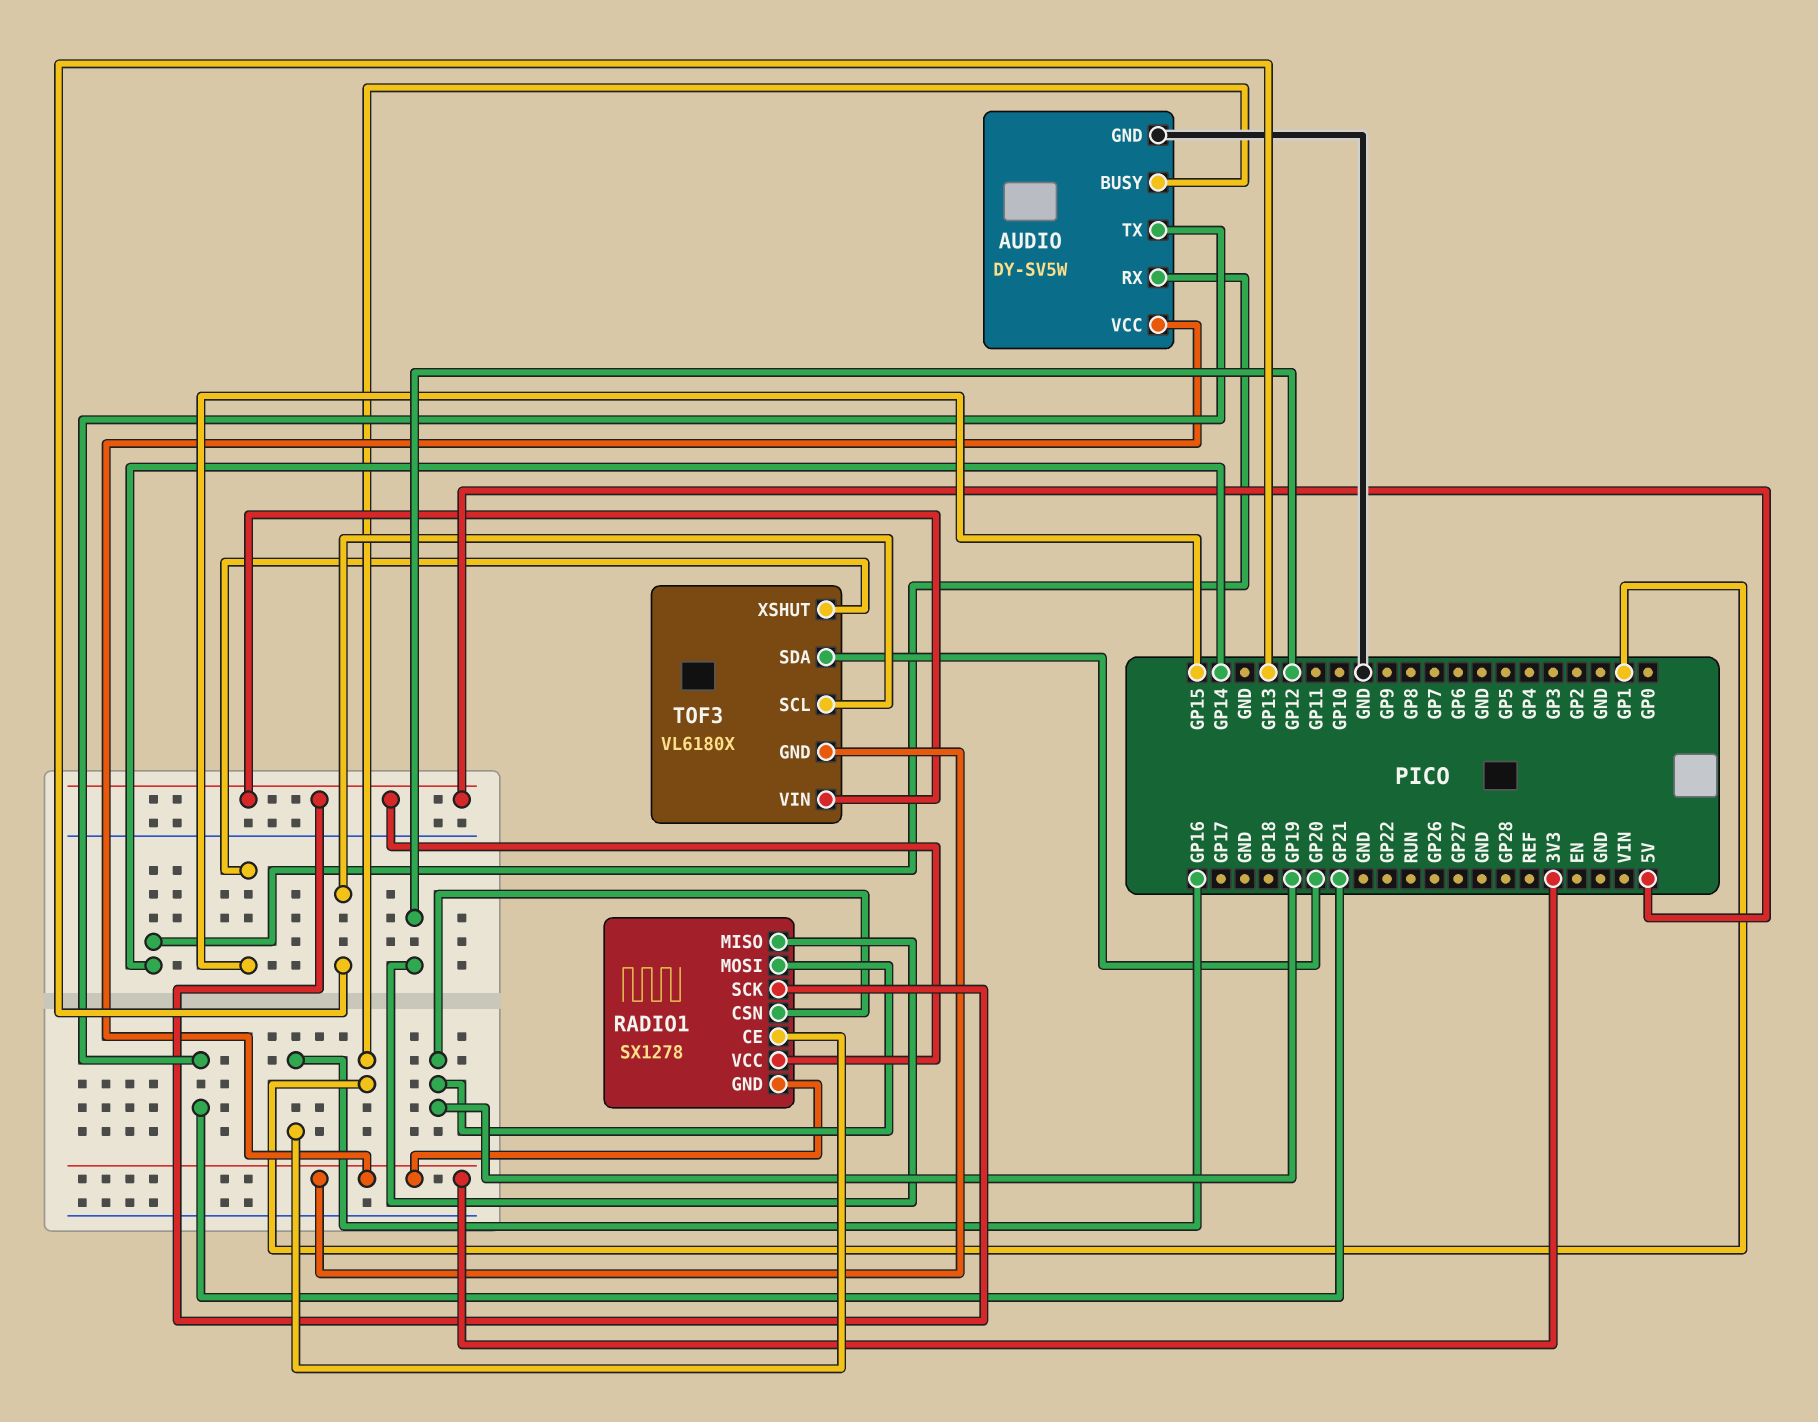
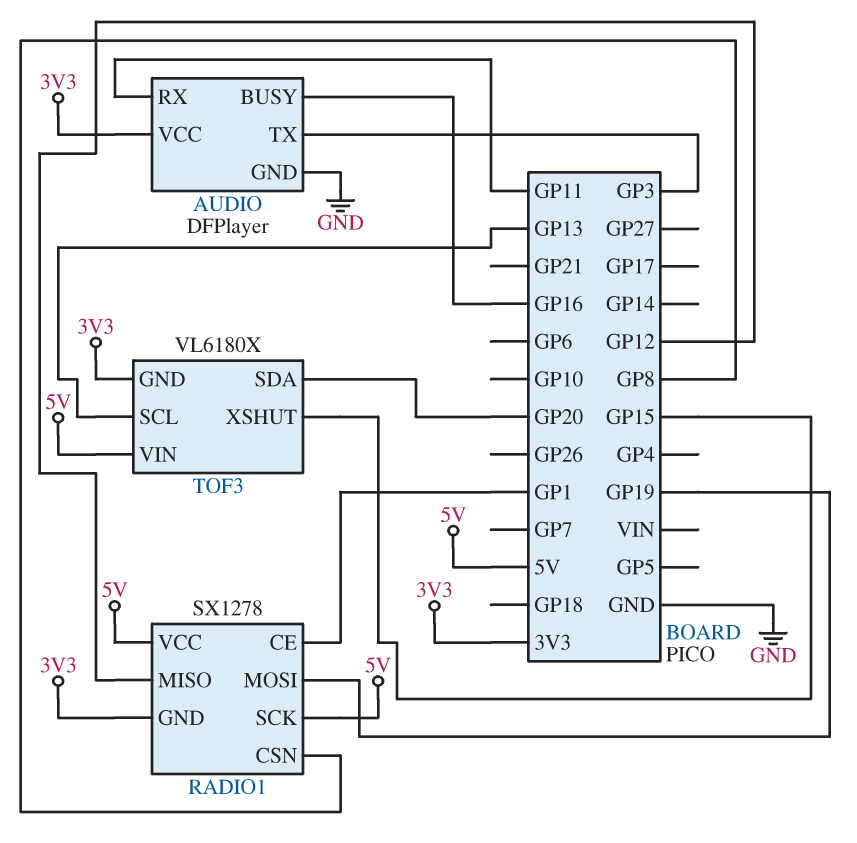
AUDIO: DY-SV5W -> DFPlayer
AUDIO pin BUSY: GP1 -> GP16
AUDIO pin RX: GP14 -> GP11
AUDIO pin TX: GP21 -> GP3
RADIO1 pin CE: GP16 -> GP1
RADIO1 pin CSN: GP19 -> GP8

